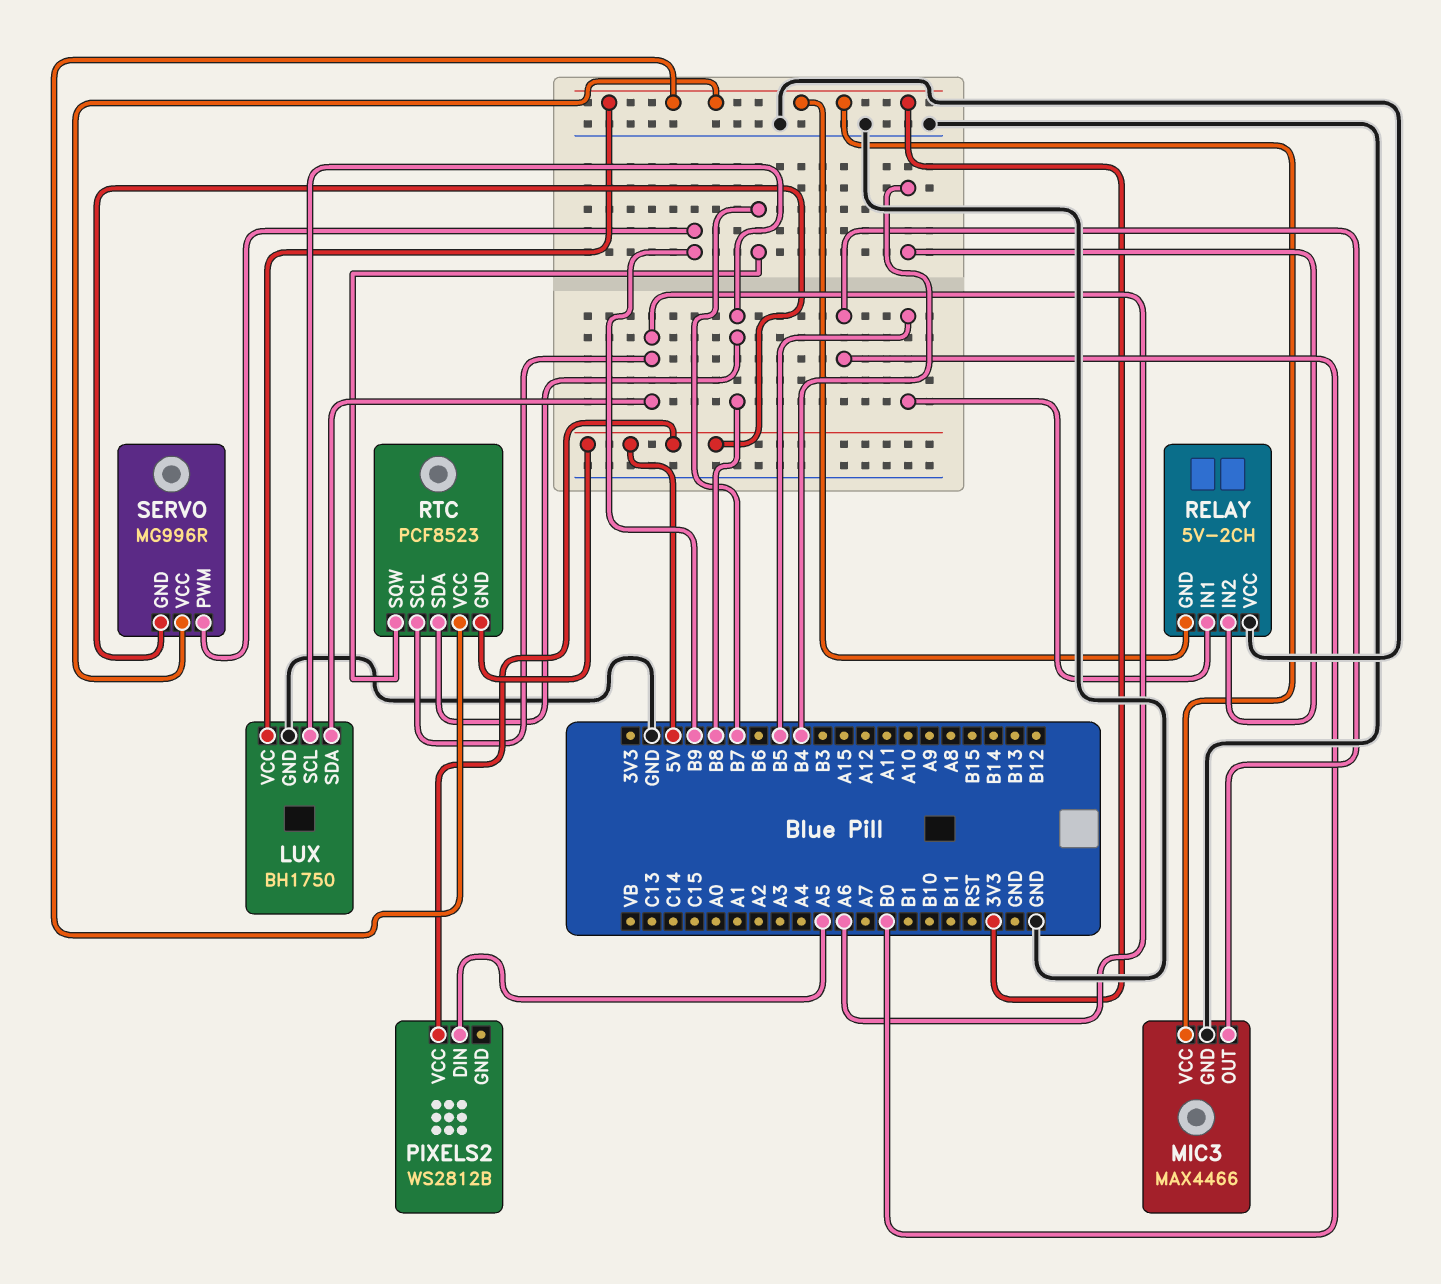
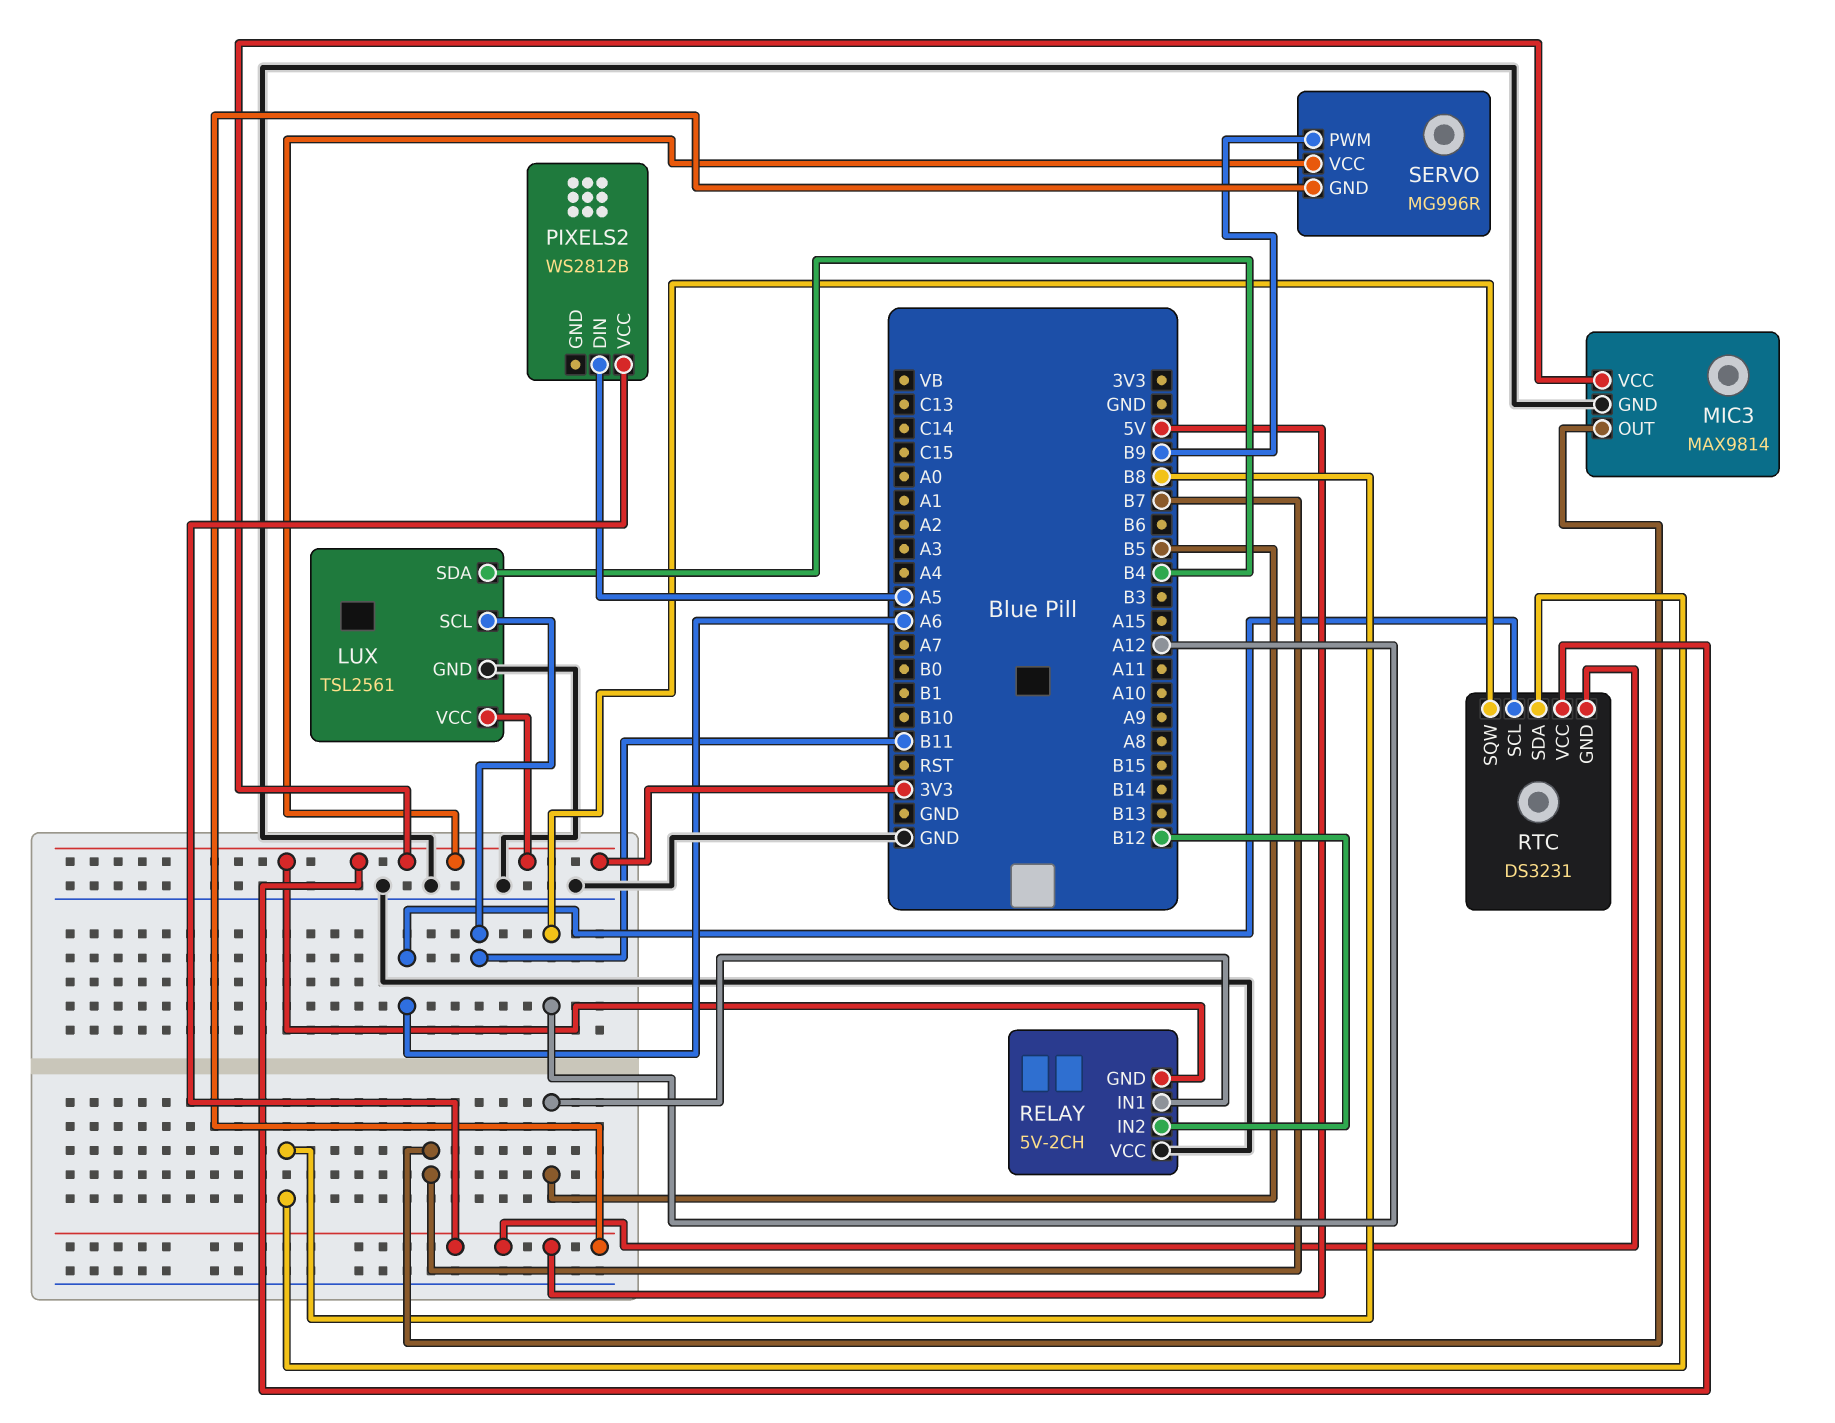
LUX: BH1750 -> TSL2561
LUX pin SCL: B8 -> B11
LUX pin SDA: A6 -> B4
MIC3: MAX4466 -> MAX9814
MIC3 pin OUT: B0 -> B7
RELAY pin IN2: B4 -> B12
RTC: PCF8523 -> DS3231
RTC pin SQW: B7 -> A12

